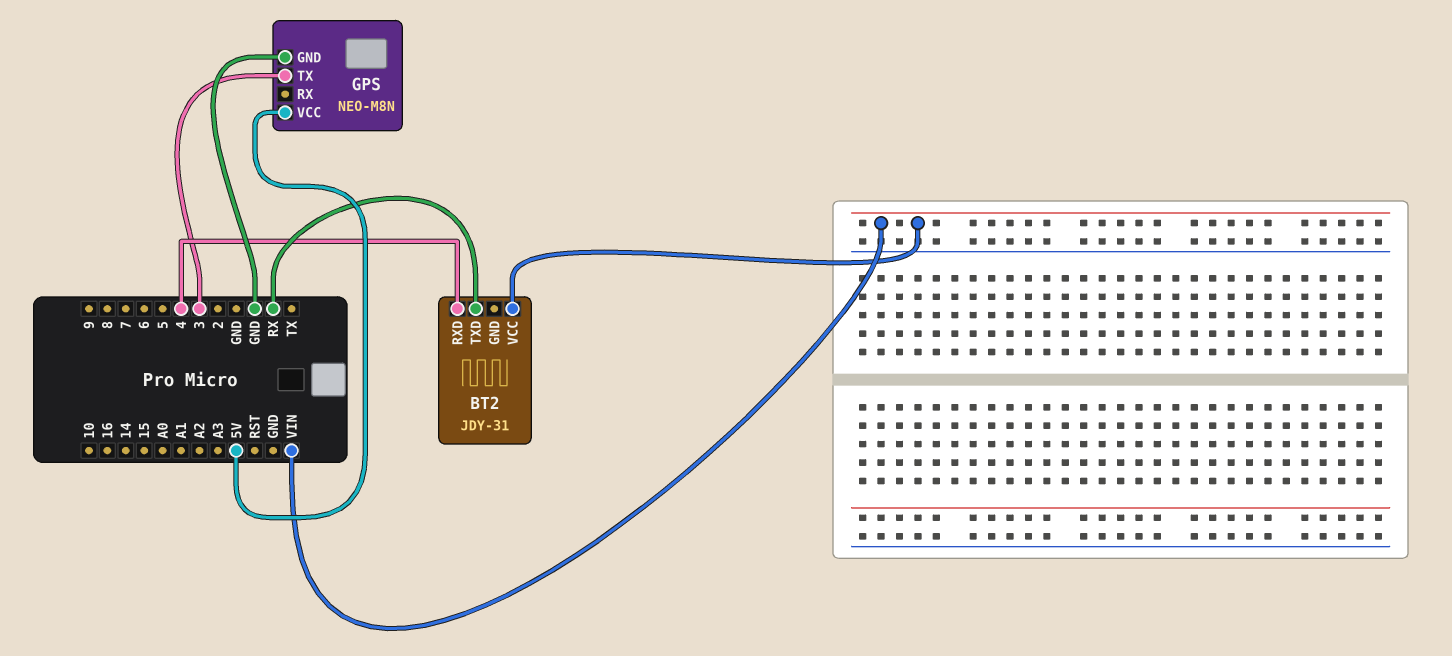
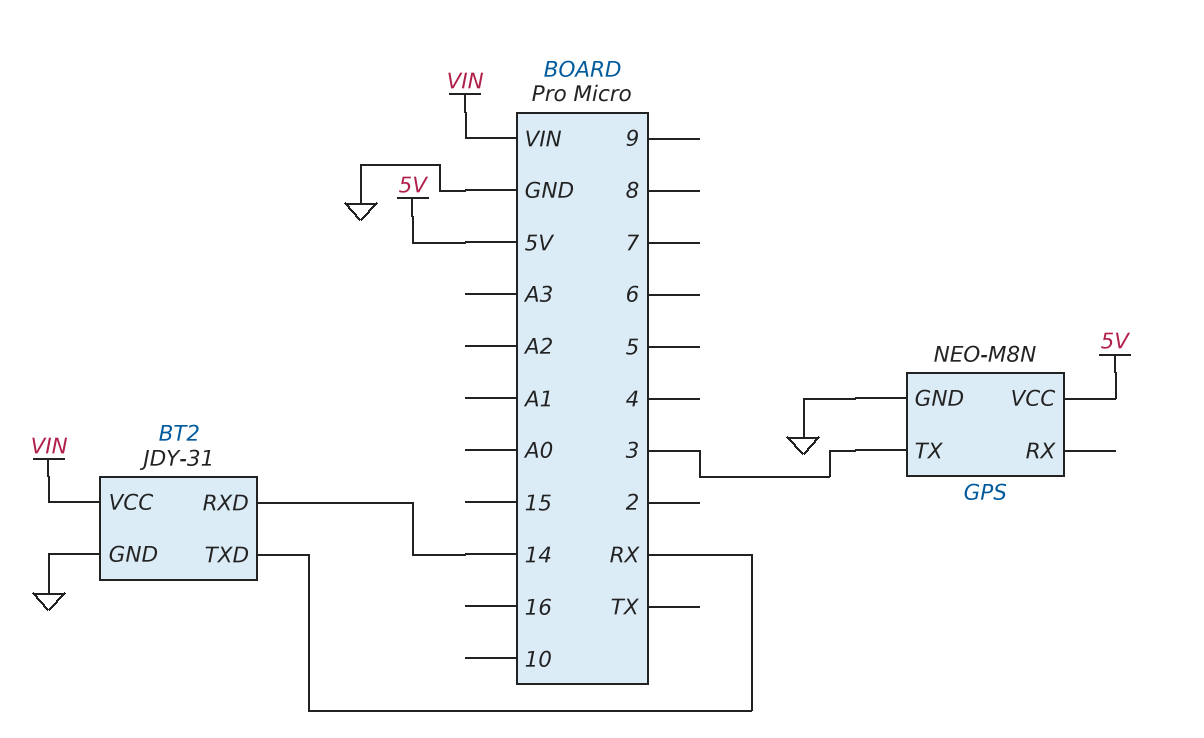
BT2 pin GND: none -> GND
BT2 pin RXD: 4 -> 14

